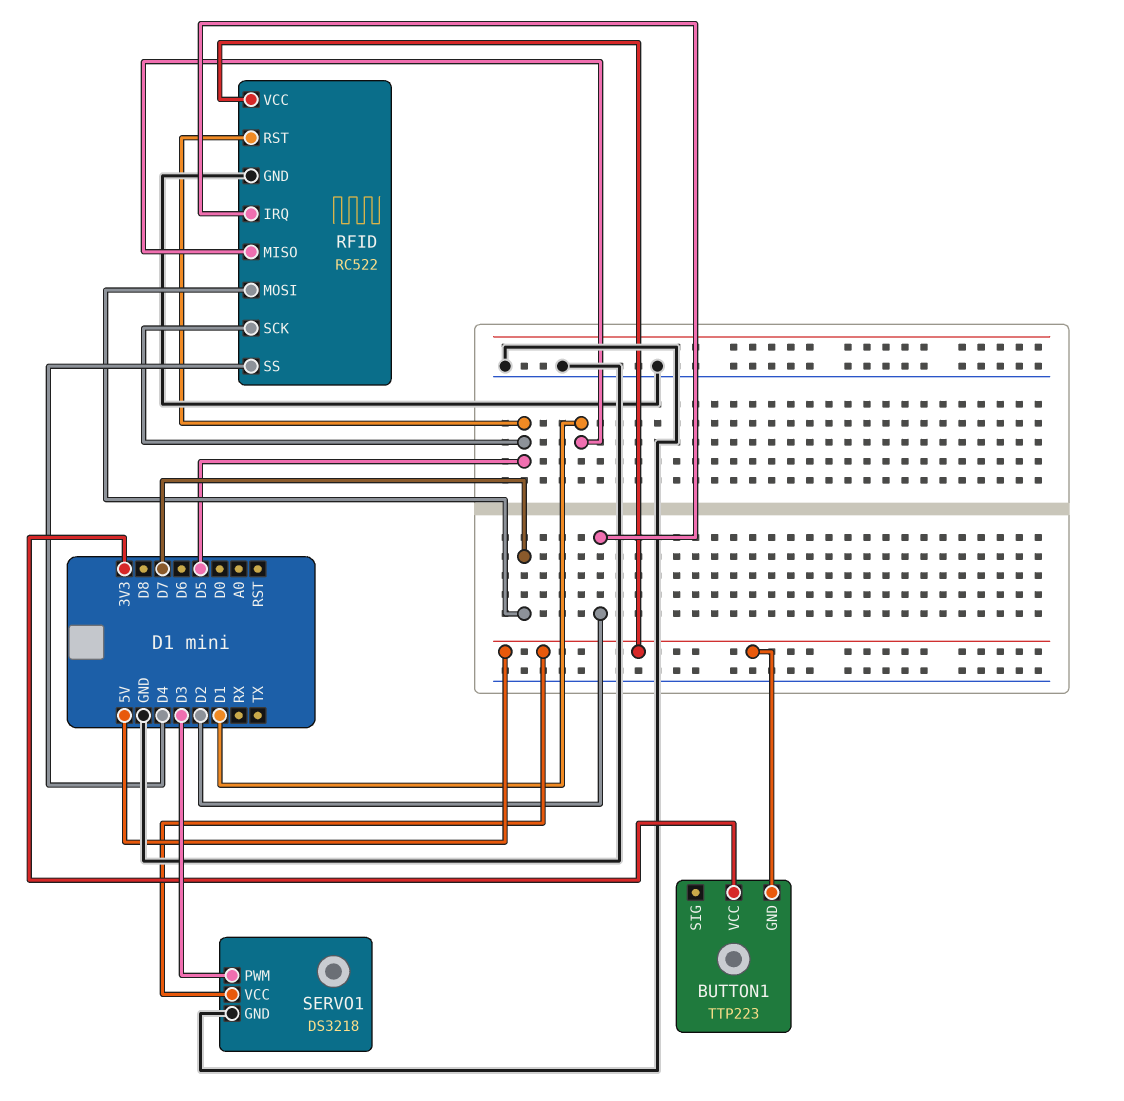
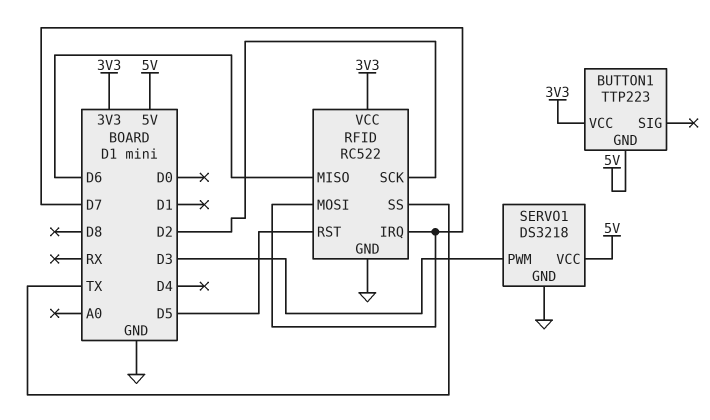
RFID pin IRQ: D2 -> D7
RFID pin MISO: D1 -> D6
RFID pin SCK: D5 -> D2
RFID pin SS: D4 -> TX
RFID pin VCC: 5V -> 3V3

